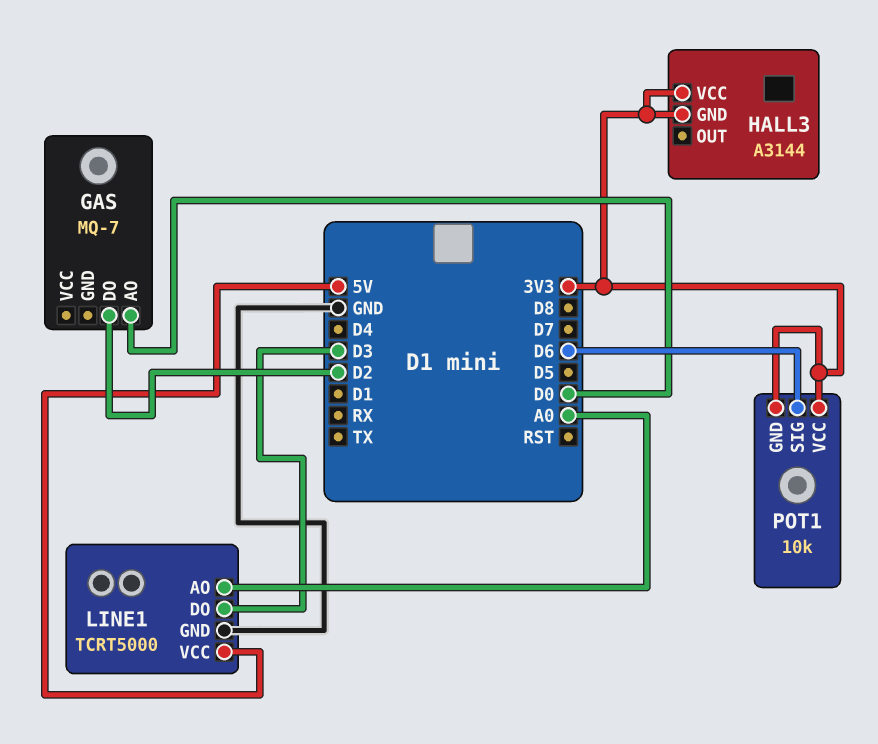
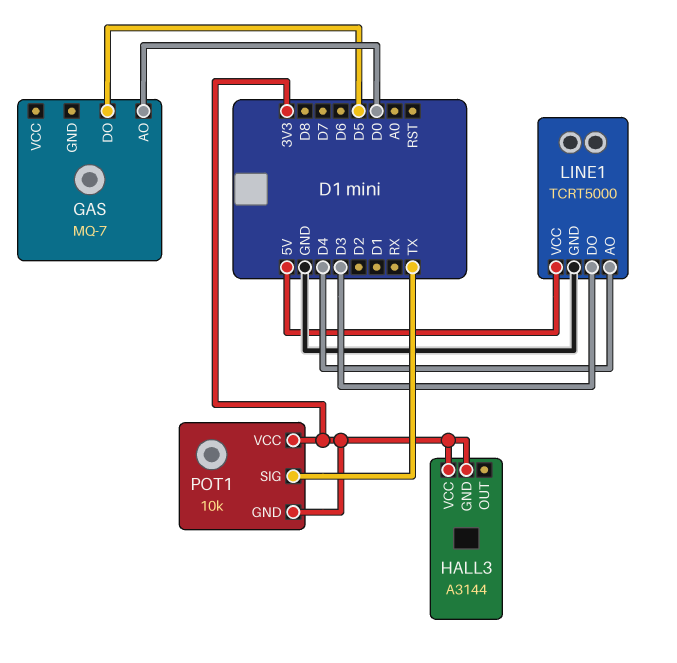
GAS pin DO: D2 -> D5
LINE1 pin AO: A0 -> D4
POT1 pin SIG: D6 -> TX

